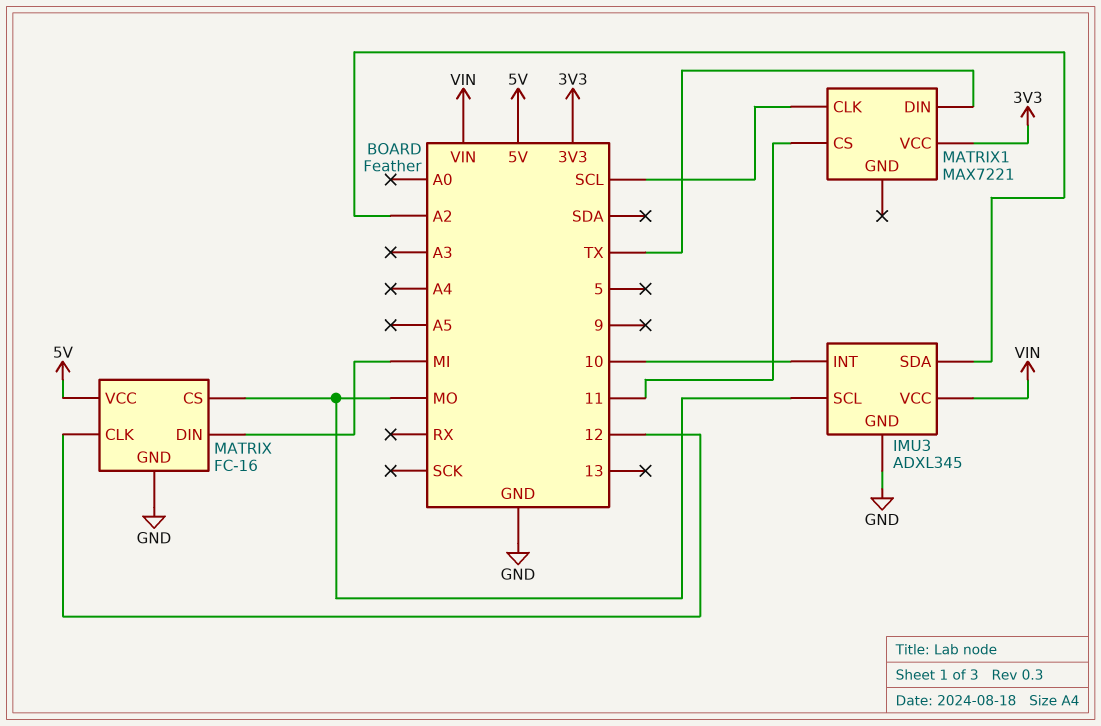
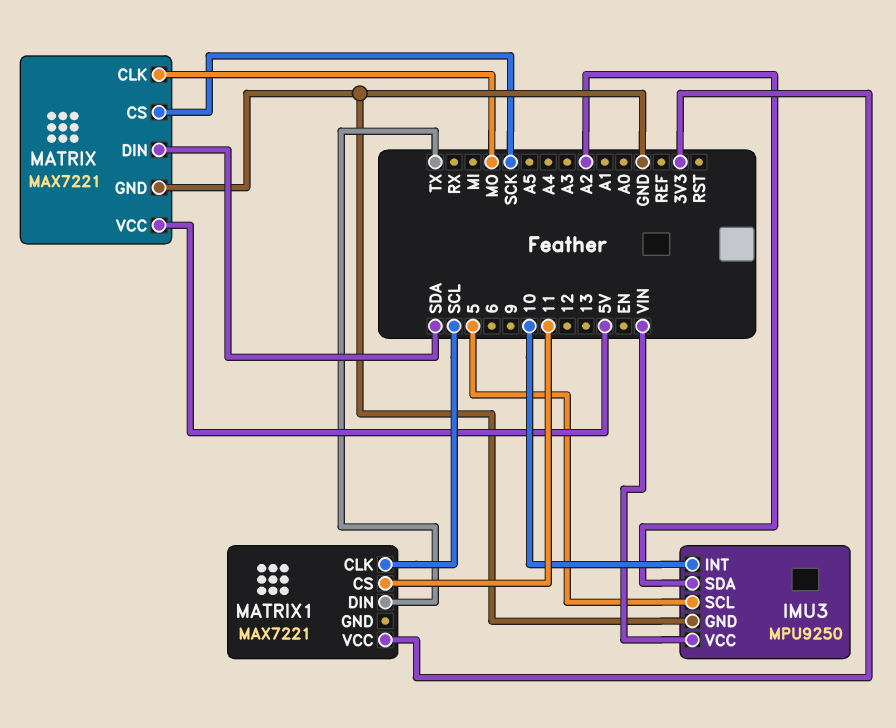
IMU3: ADXL345 -> MPU9250
IMU3 pin SCL: MO -> 5
MATRIX: FC-16 -> MAX7221
MATRIX pin CLK: 12 -> MO
MATRIX pin CS: MO -> SCK
MATRIX pin DIN: MI -> SDA

